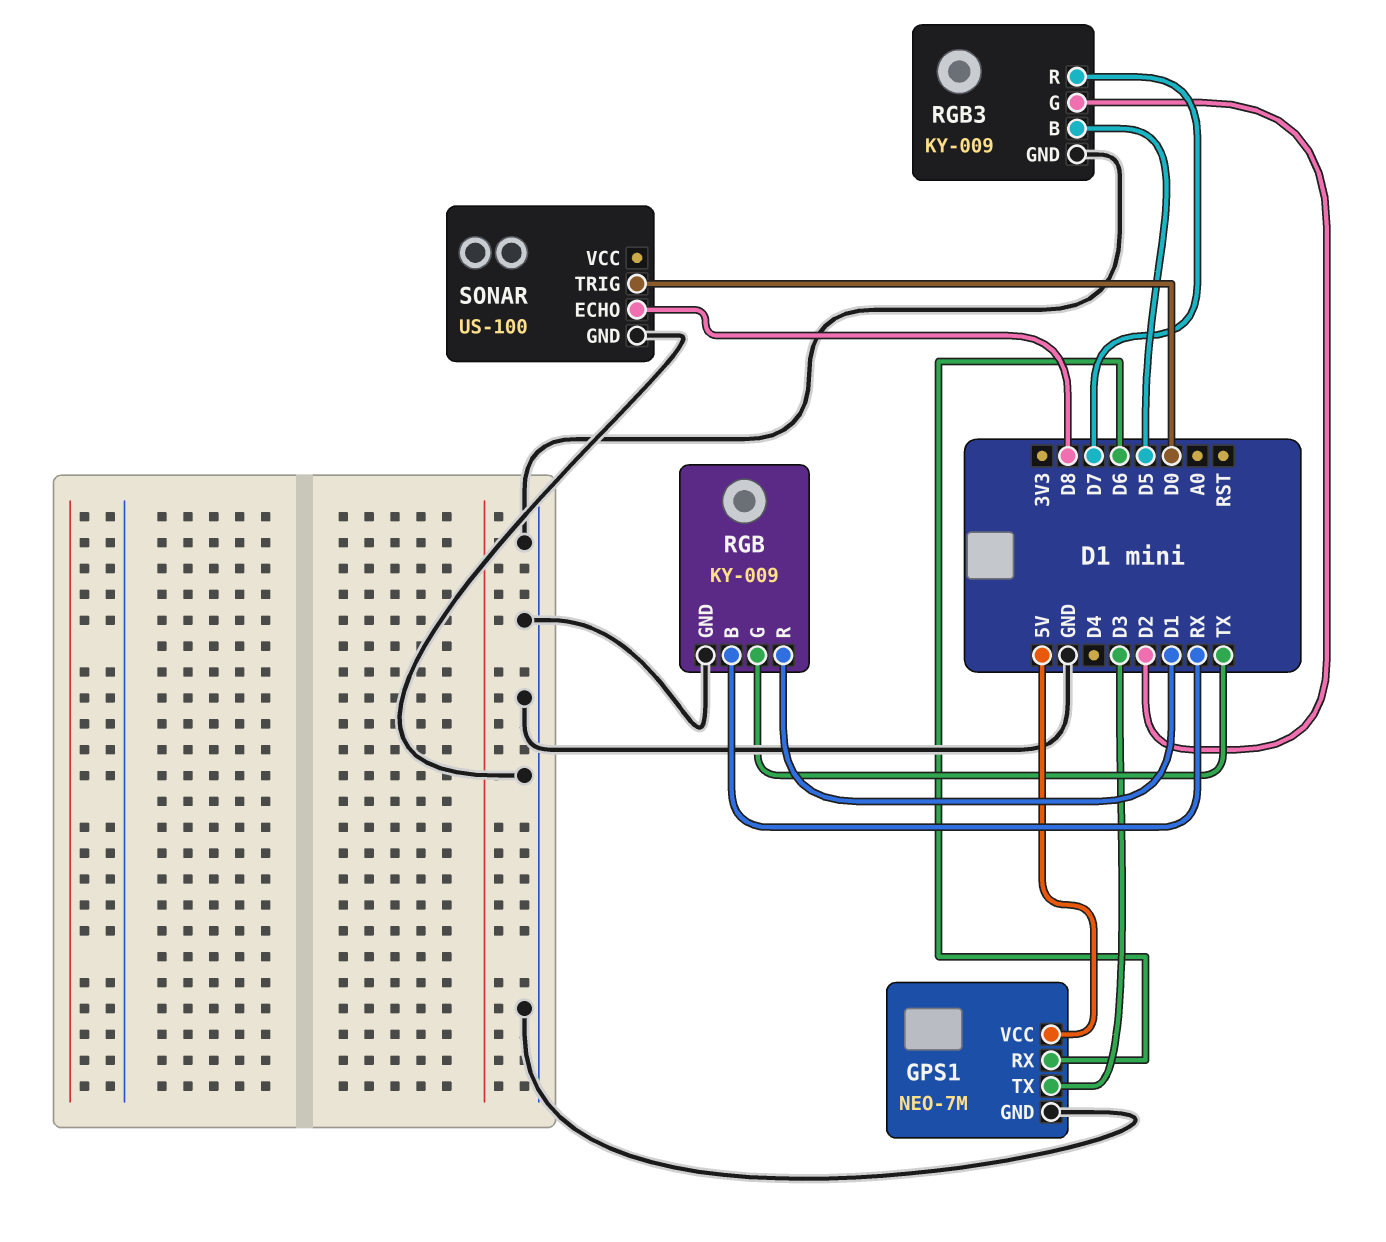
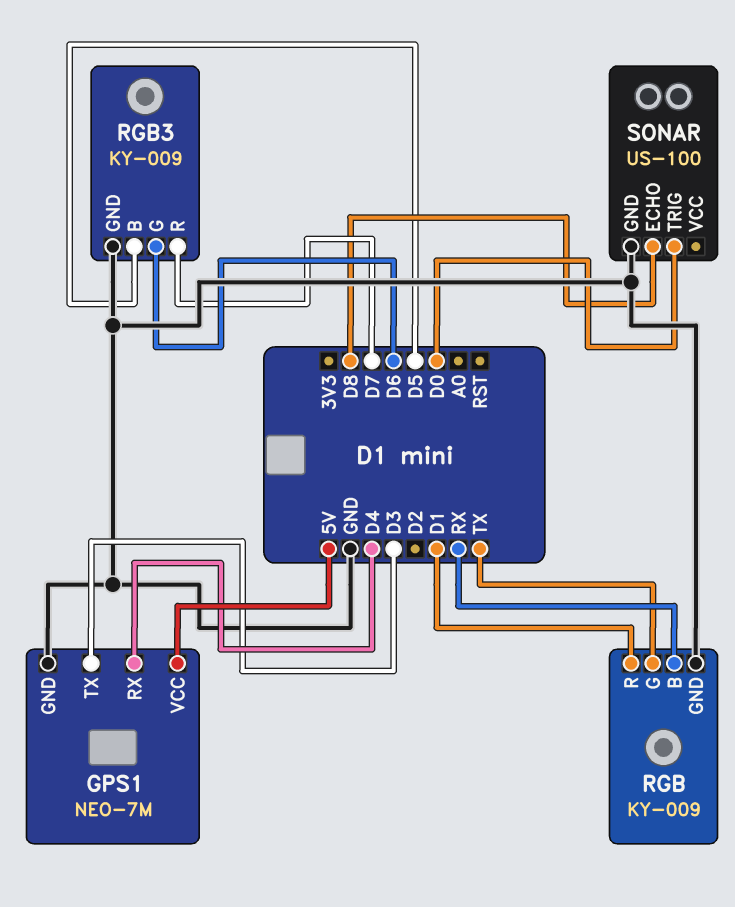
GPS1 pin RX: D6 -> D4
RGB3 pin G: D2 -> D6

